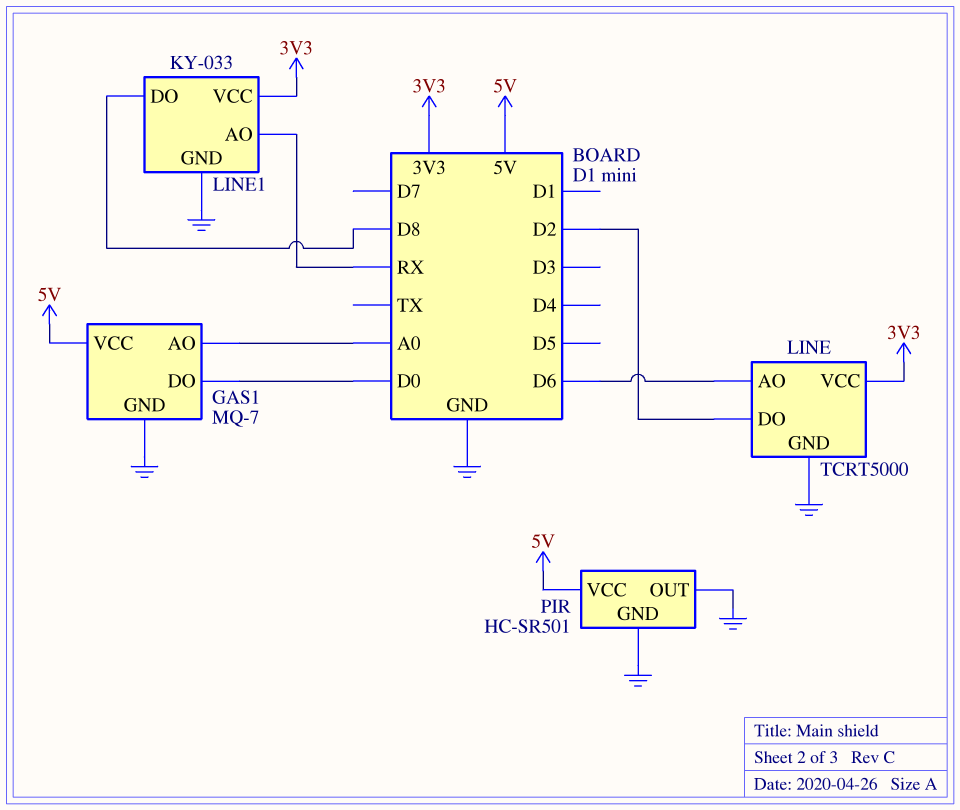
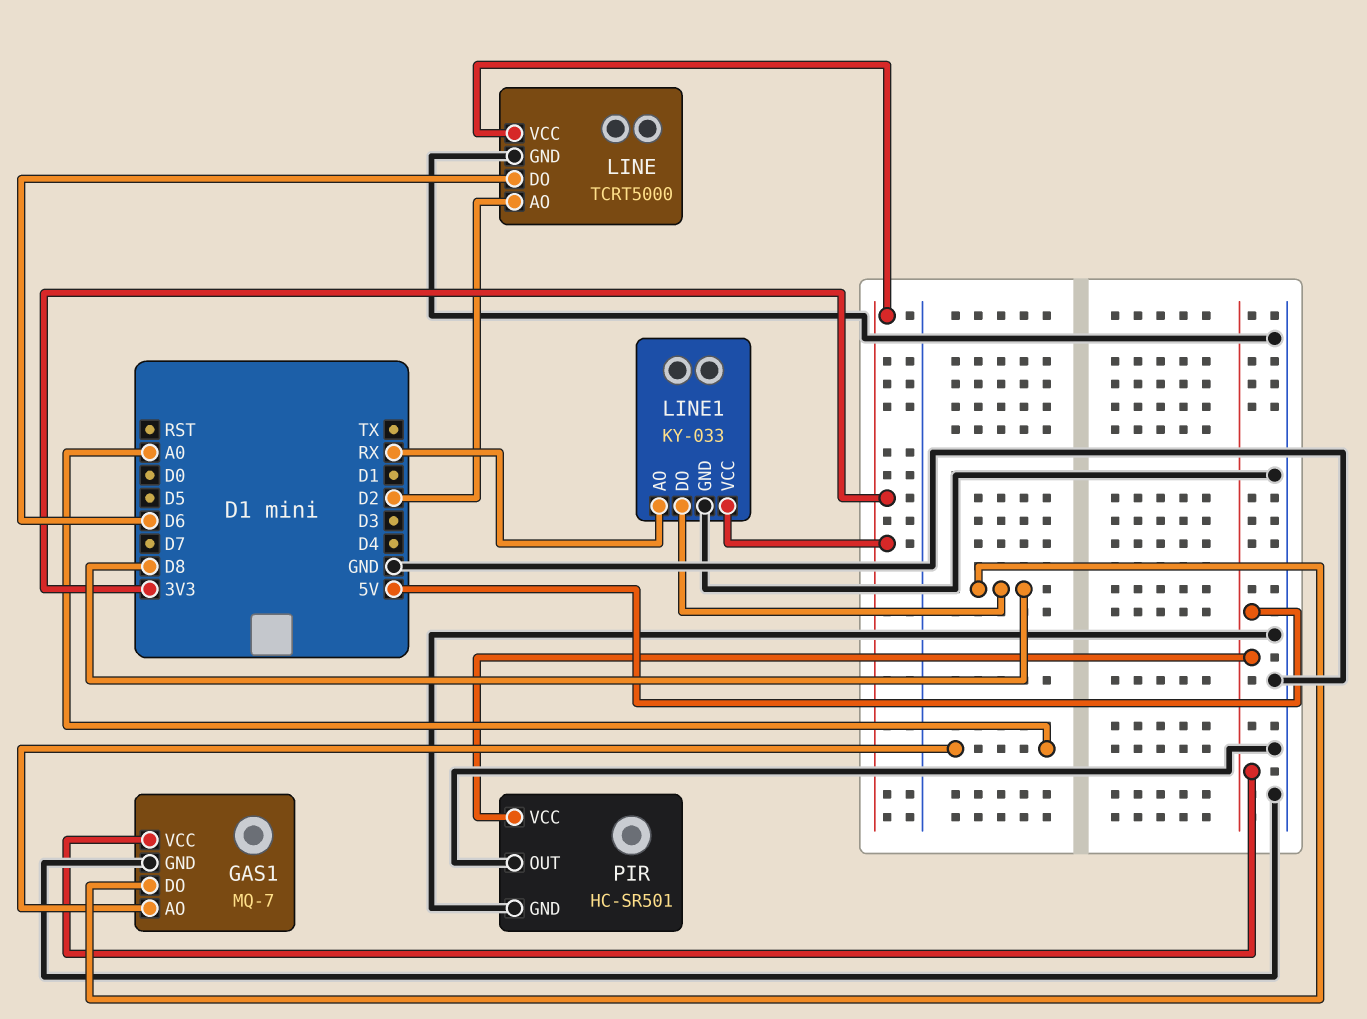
GAS1 pin DO: D0 -> D8
LINE pin AO: D6 -> D2
LINE pin DO: D2 -> D6

